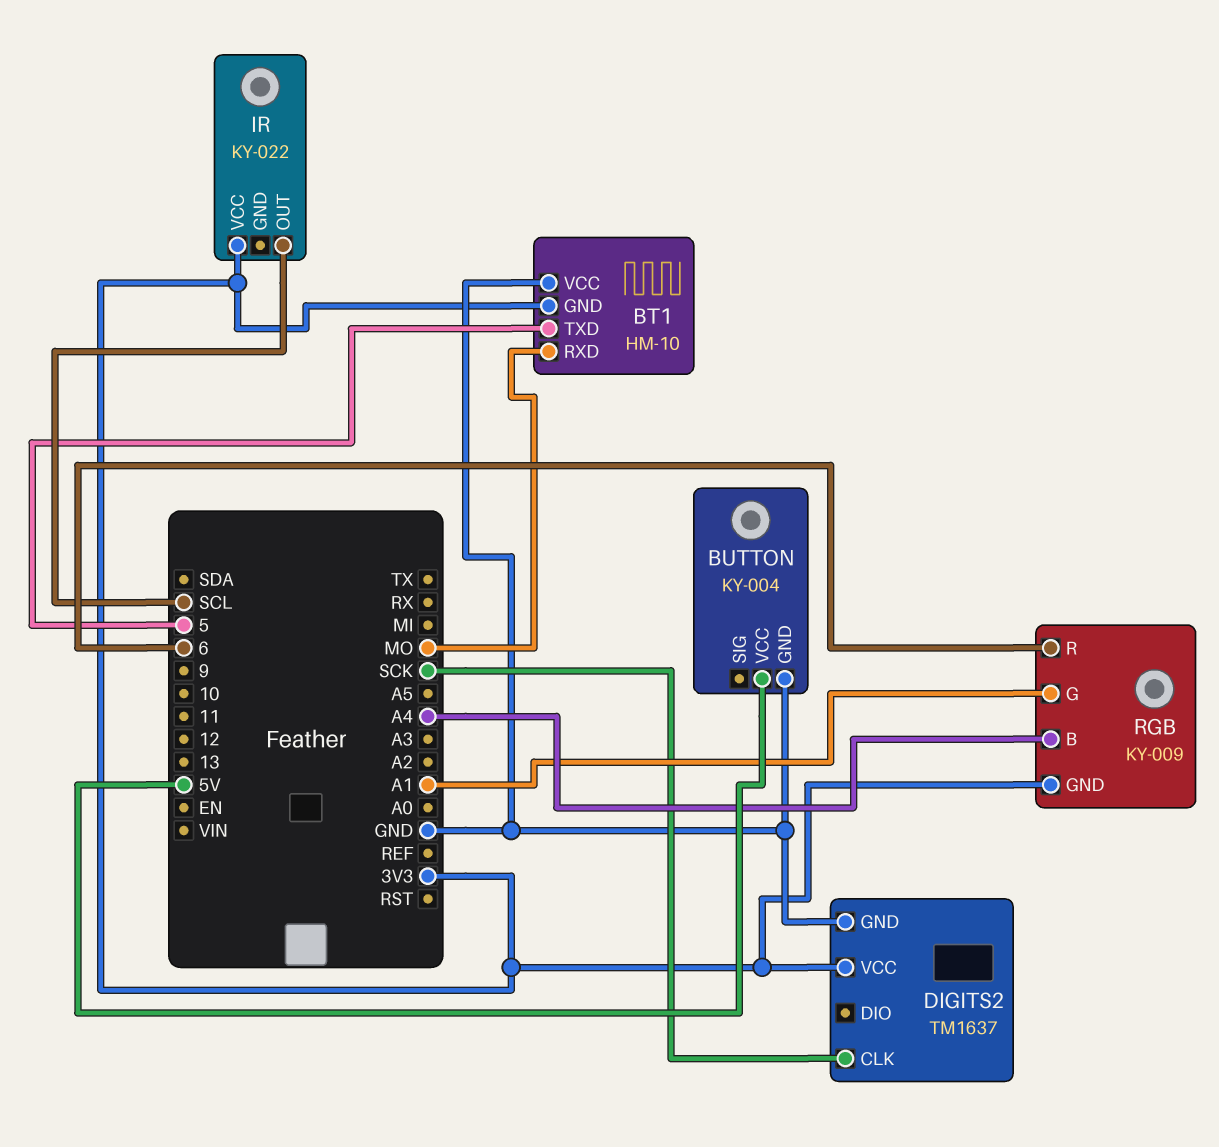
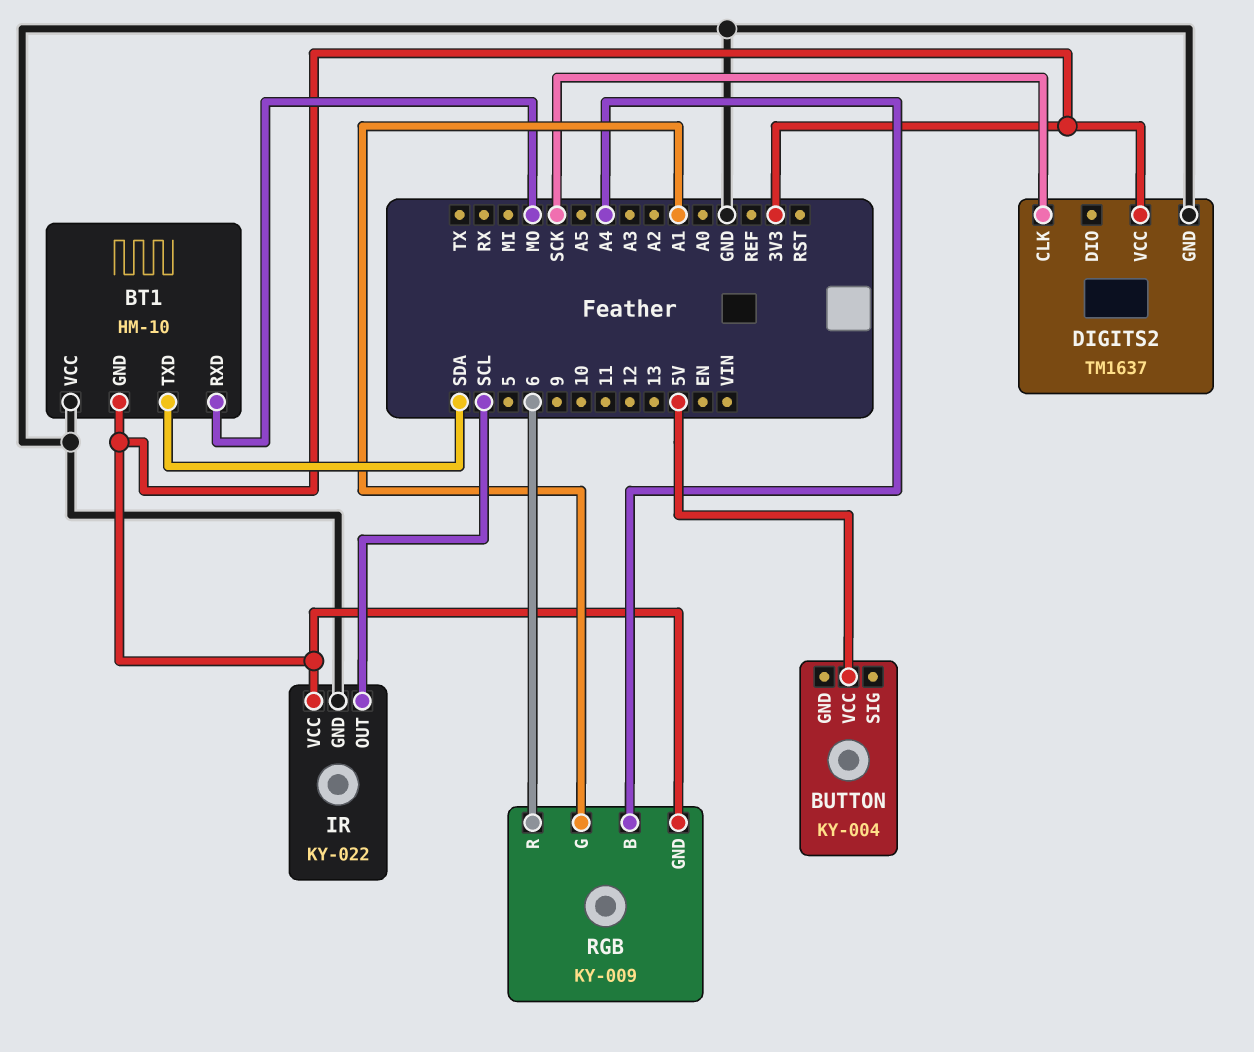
BT1 pin TXD: 5 -> SDA
BUTTON pin GND: GND -> none
IR pin GND: none -> GND

